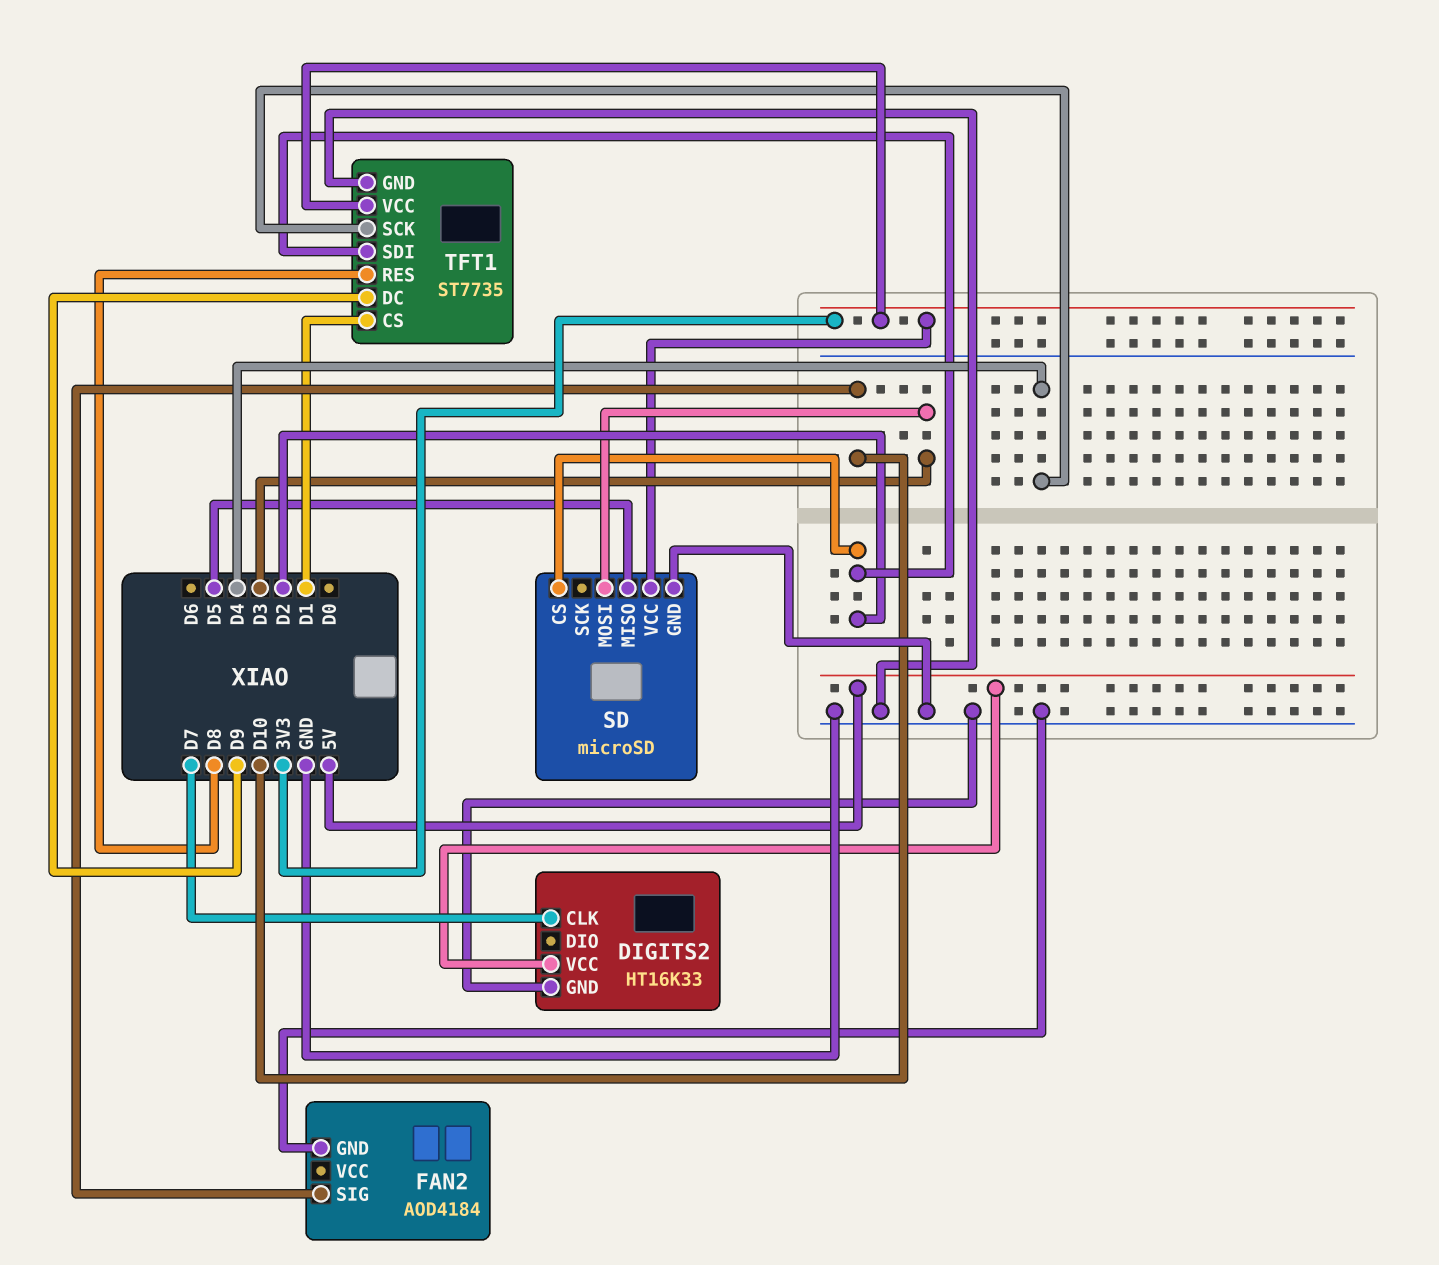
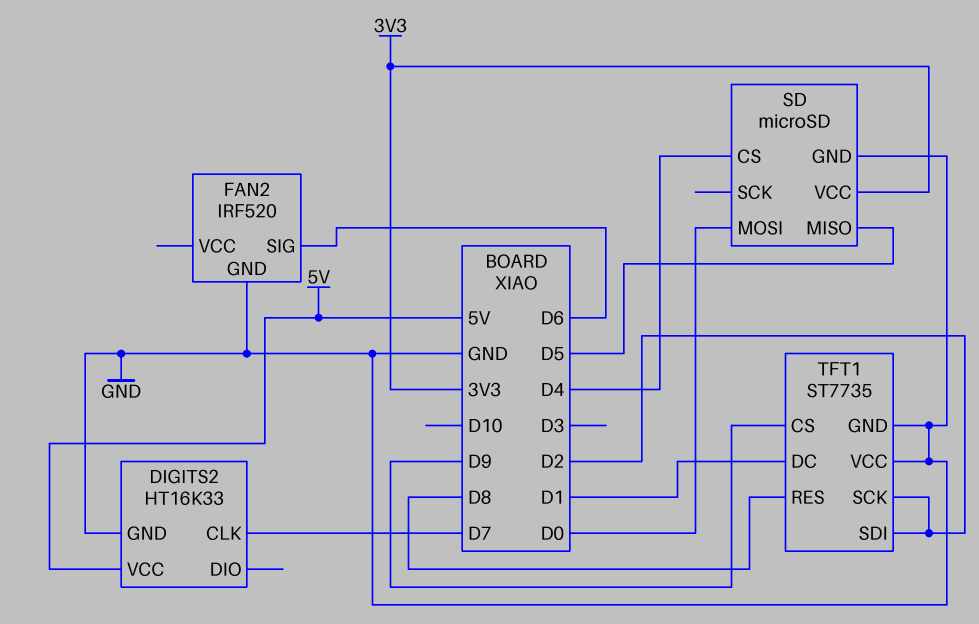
FAN2: AOD4184 -> IRF520
FAN2 pin SIG: D10 -> D6
SD pin CS: D2 -> D4
SD pin MOSI: D3 -> D0
TFT1 pin CS: D1 -> D9
TFT1 pin DC: D9 -> D1
TFT1 pin SCK: D4 -> D2
TFT1 pin VCC: 3V3 -> GND

